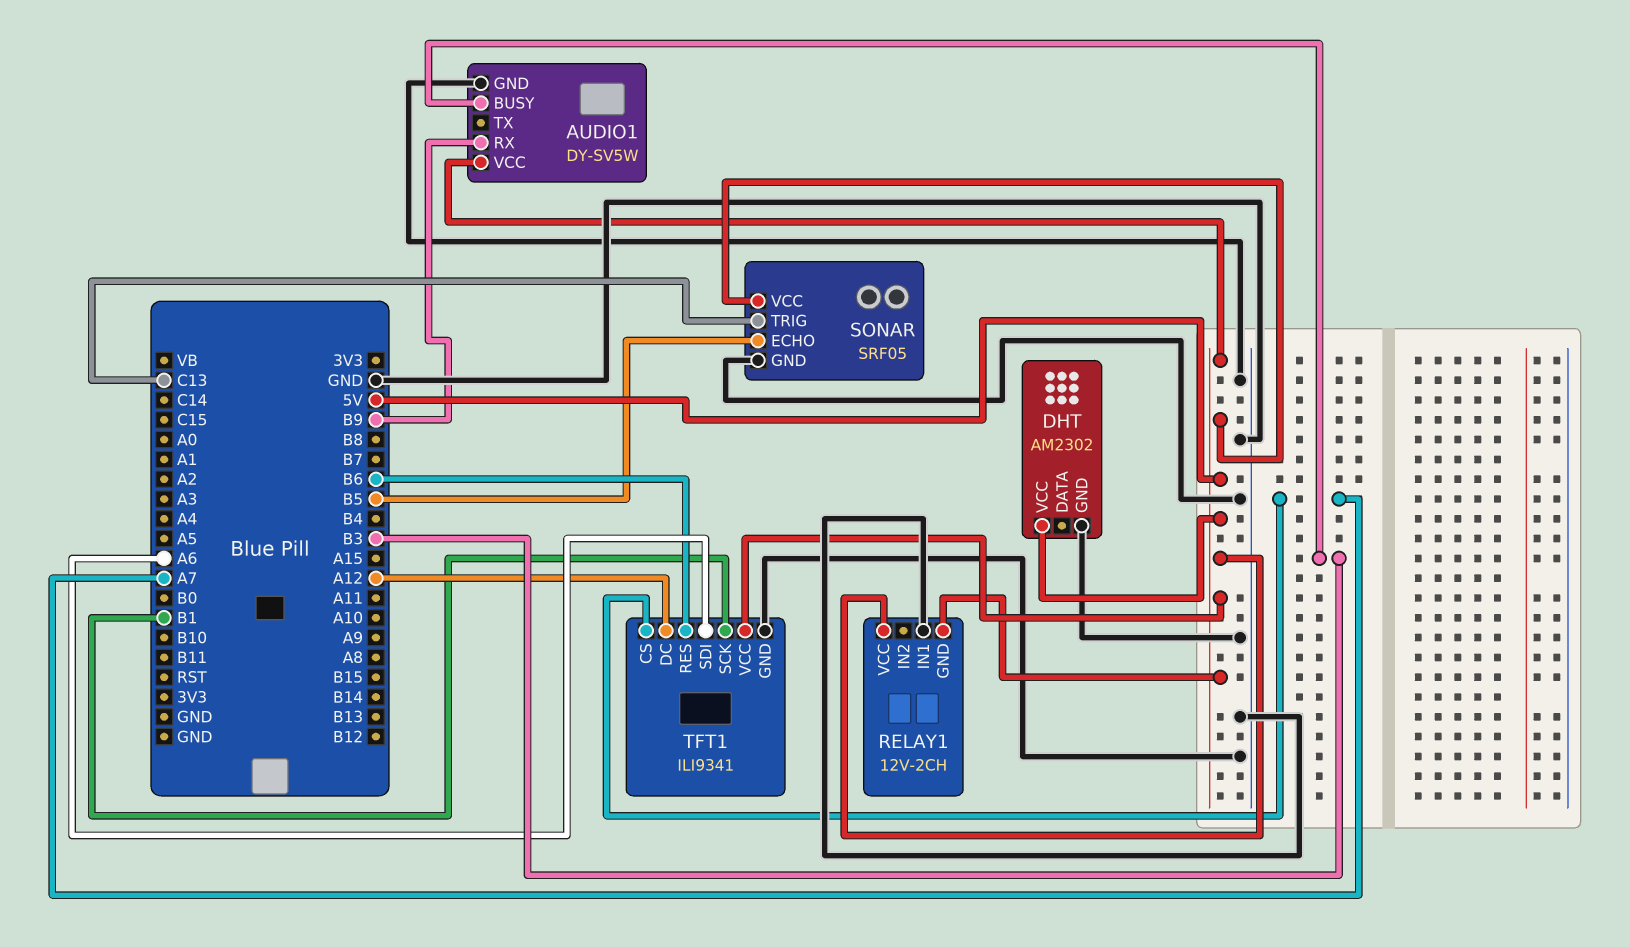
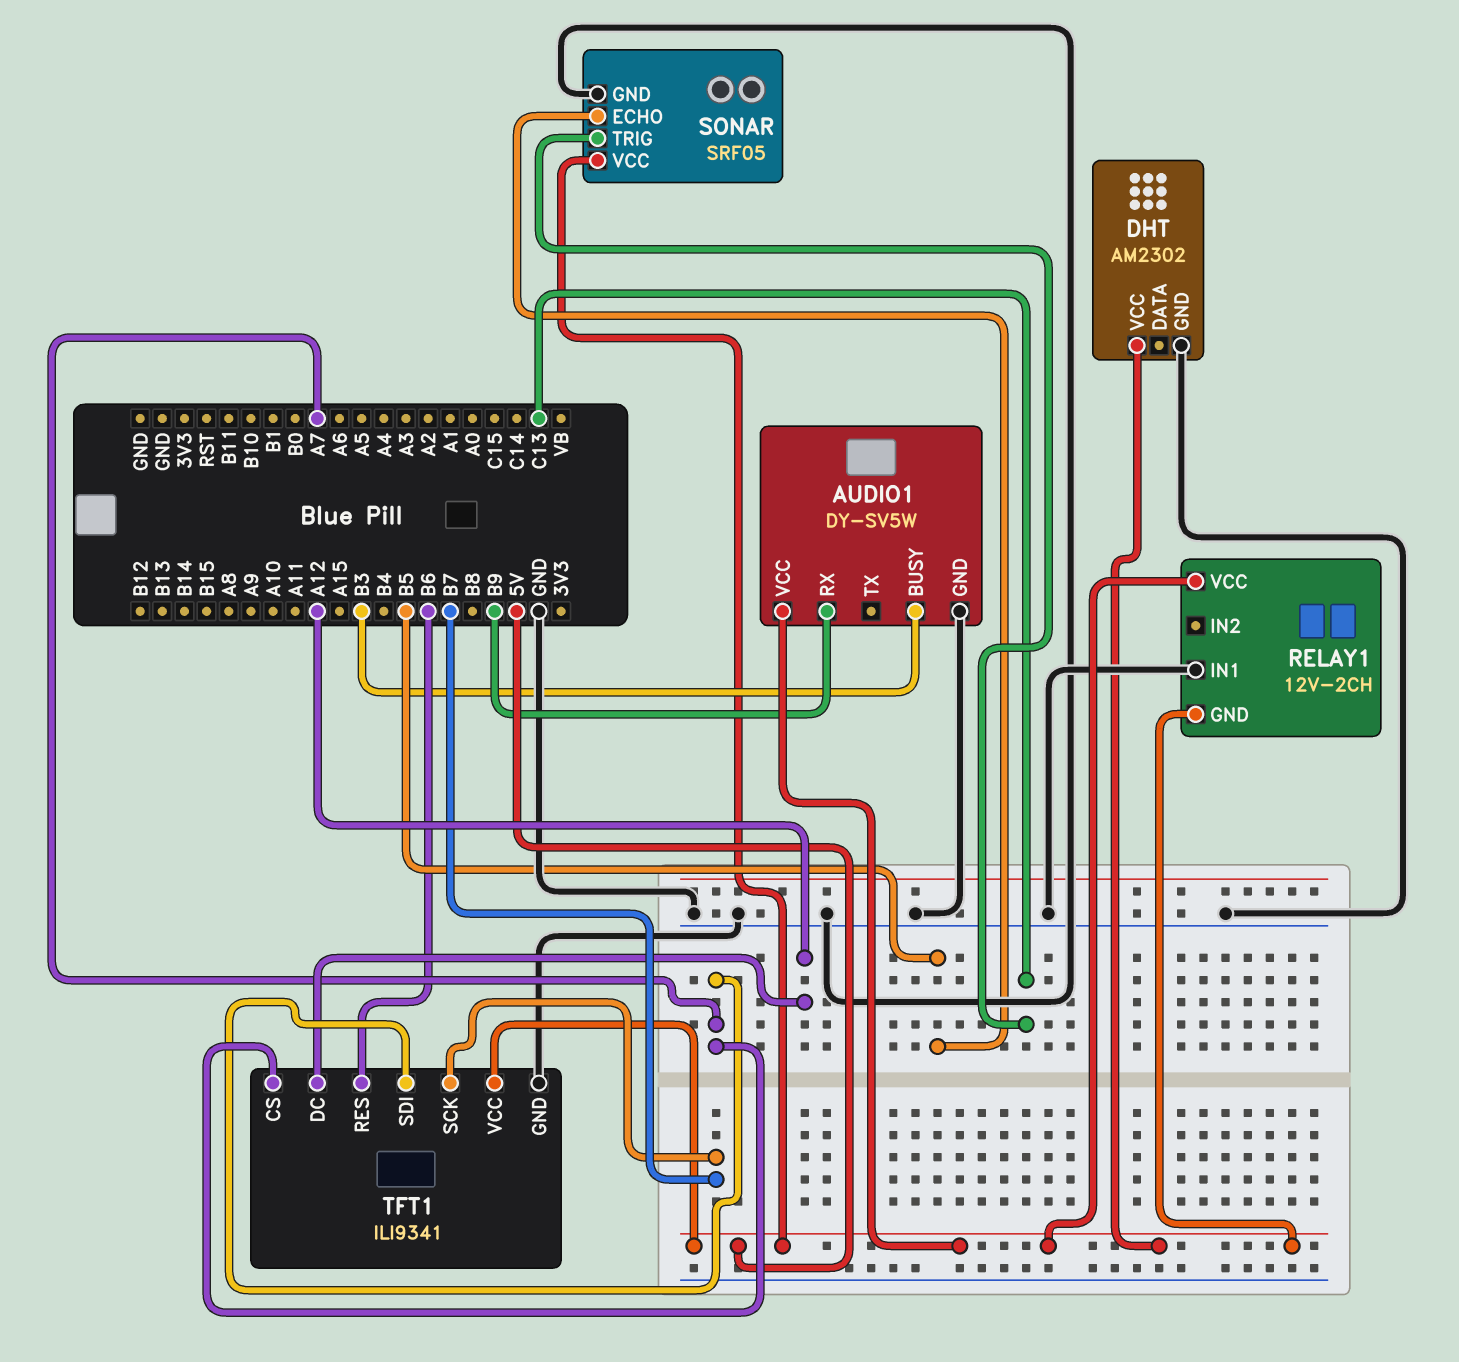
TFT1 pin SCK: B1 -> B7
TFT1 pin SDI: A6 -> A7

